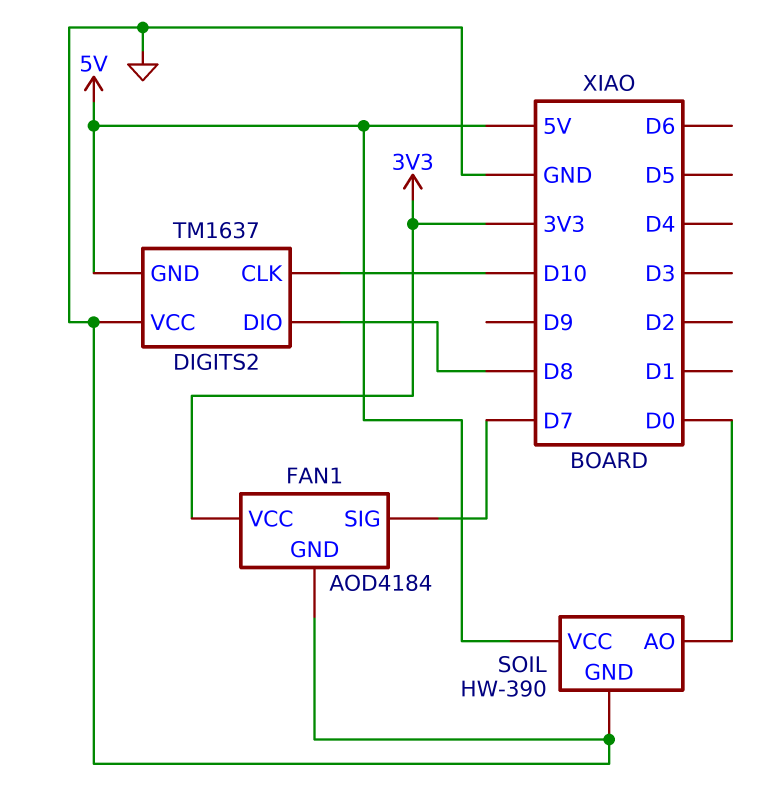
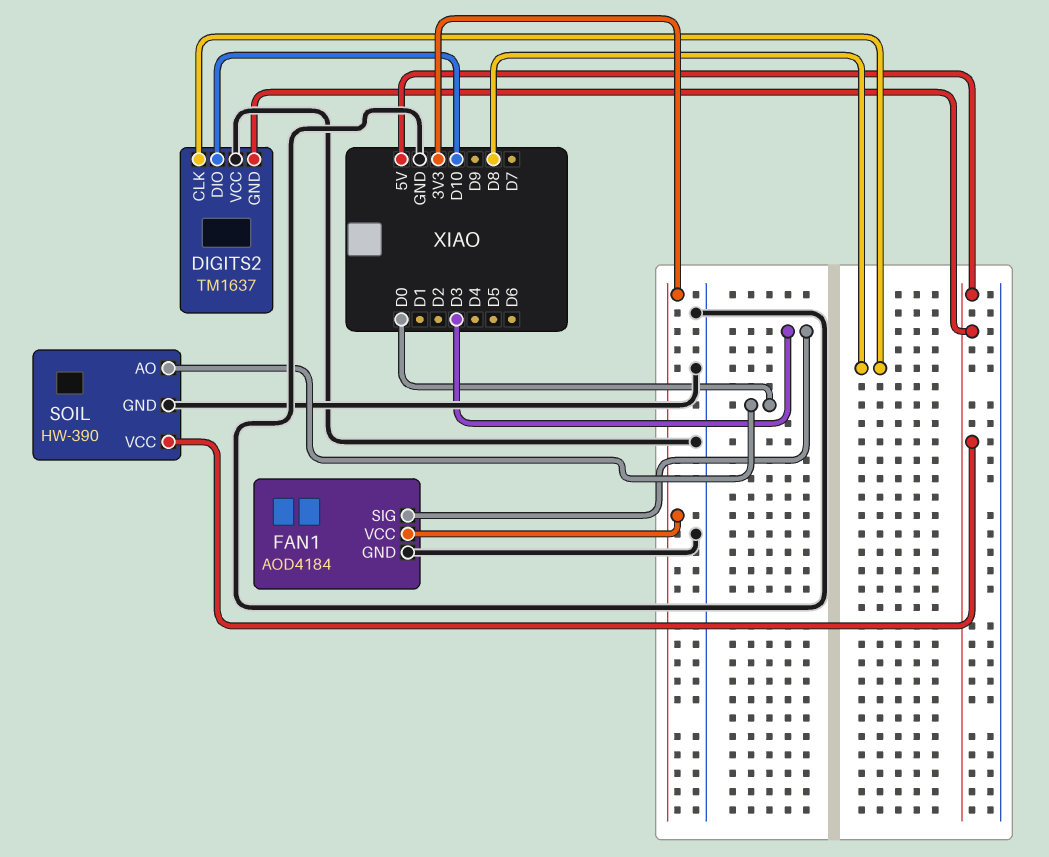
DIGITS2 pin CLK: D10 -> D8
DIGITS2 pin DIO: D8 -> D10
FAN1 pin SIG: D7 -> D3

